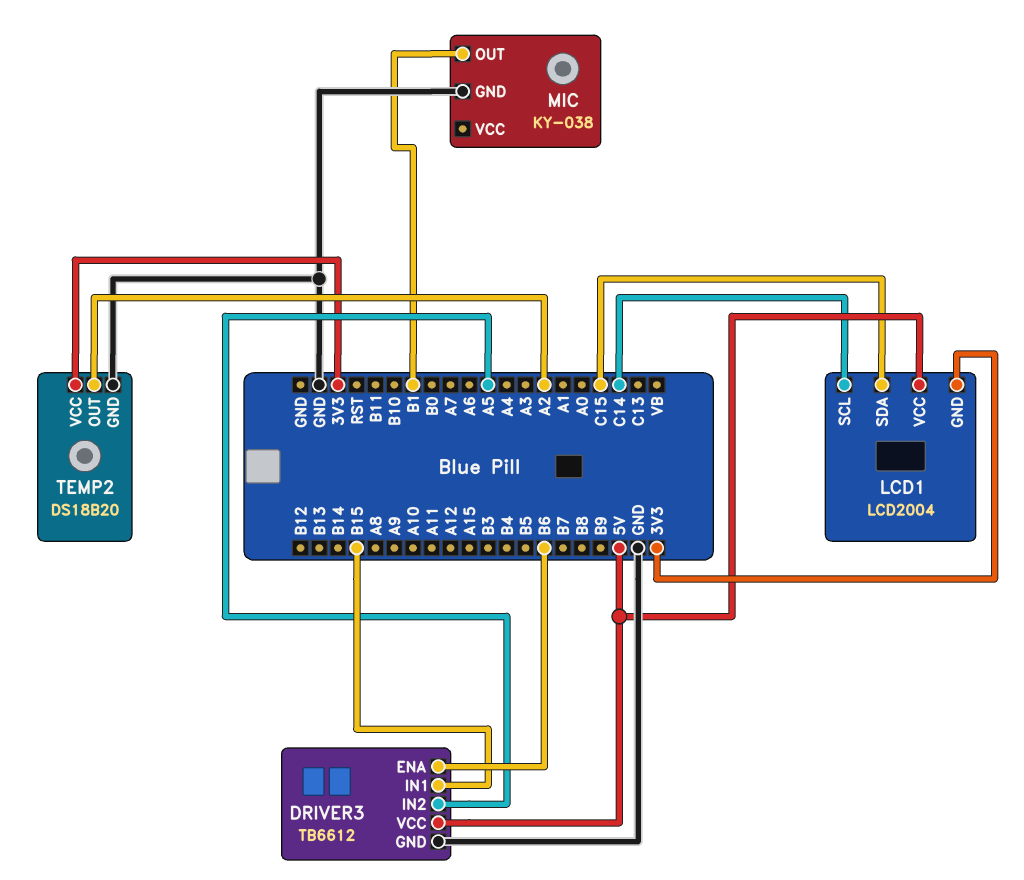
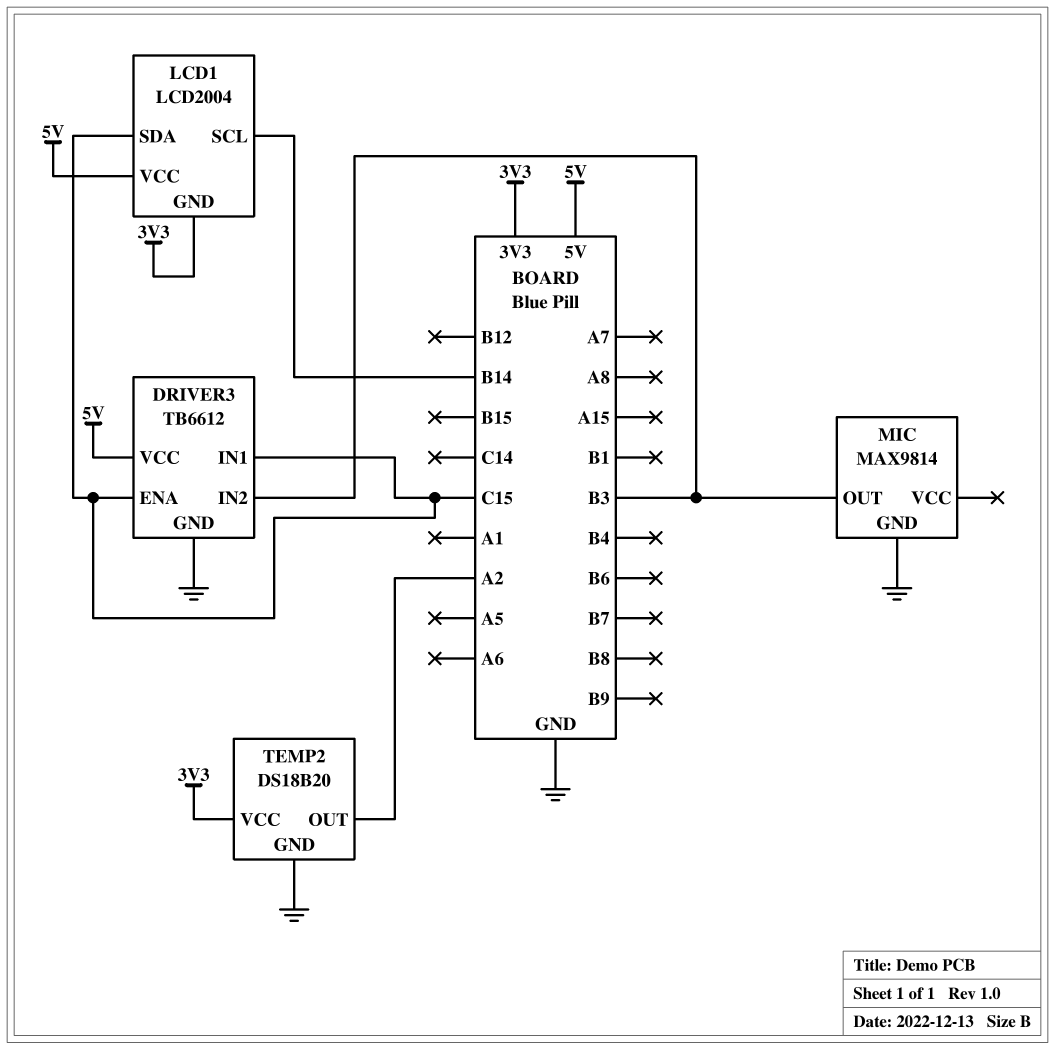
DRIVER3 pin ENA: B6 -> C15
DRIVER3 pin IN1: B15 -> C15
DRIVER3 pin IN2: A5 -> B3
LCD1 pin SCL: C14 -> B14
MIC: KY-038 -> MAX9814
MIC pin OUT: B1 -> B3

